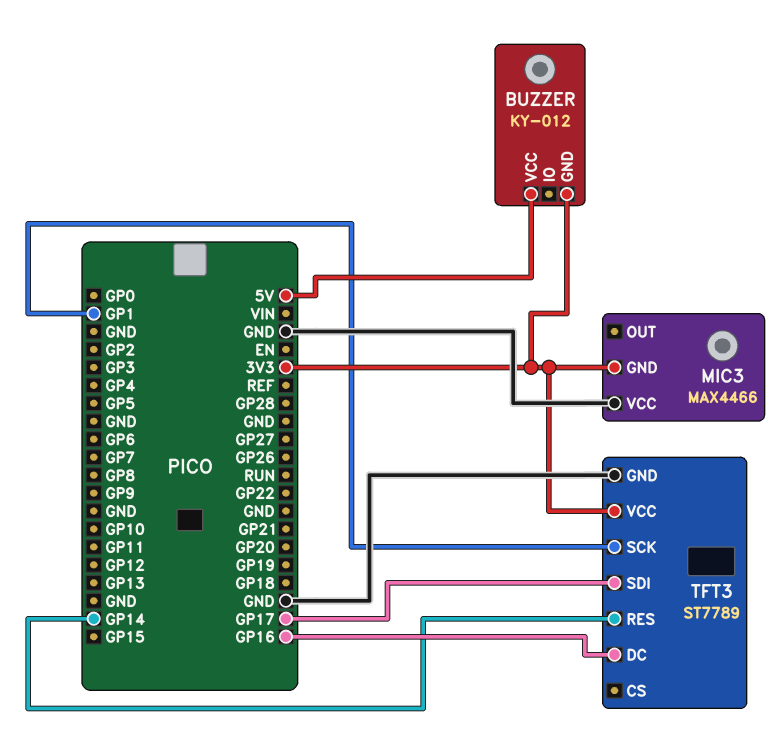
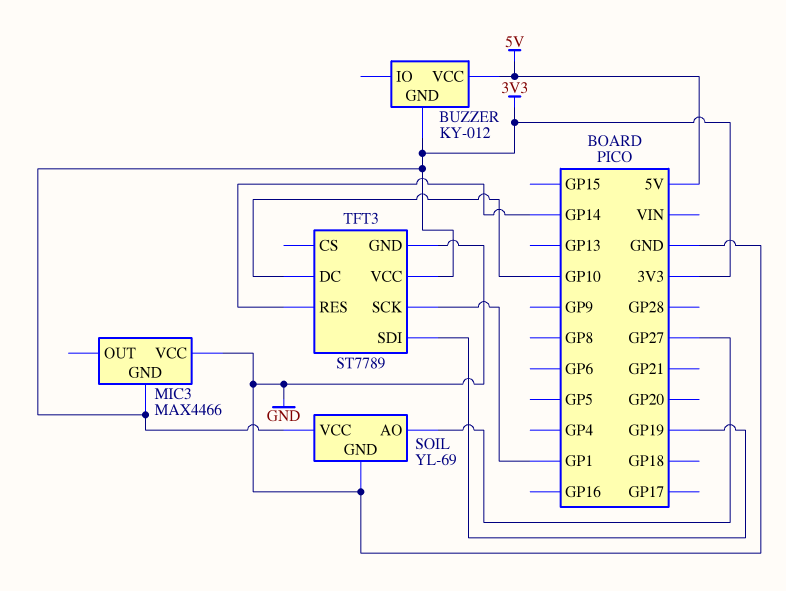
SOIL: none -> YL-69
SOIL pin AO: none -> GP27
SOIL pin GND: none -> GND
SOIL pin VCC: none -> 3V3
TFT3 pin DC: GP16 -> GP10
TFT3 pin SDI: GP17 -> GP19

